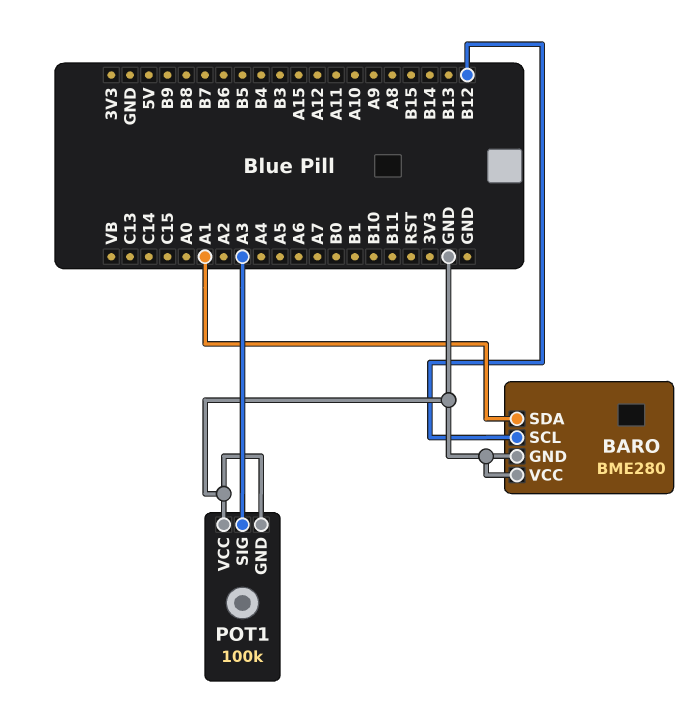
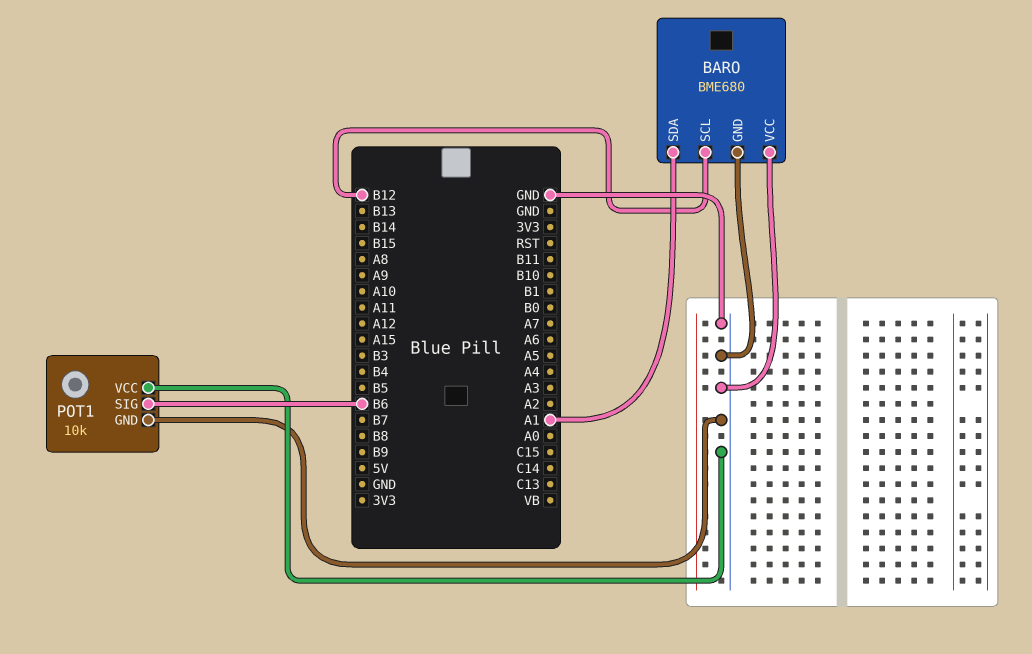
BARO: BME280 -> BME680
POT1: 100k -> 10k
POT1 pin SIG: A3 -> B6

